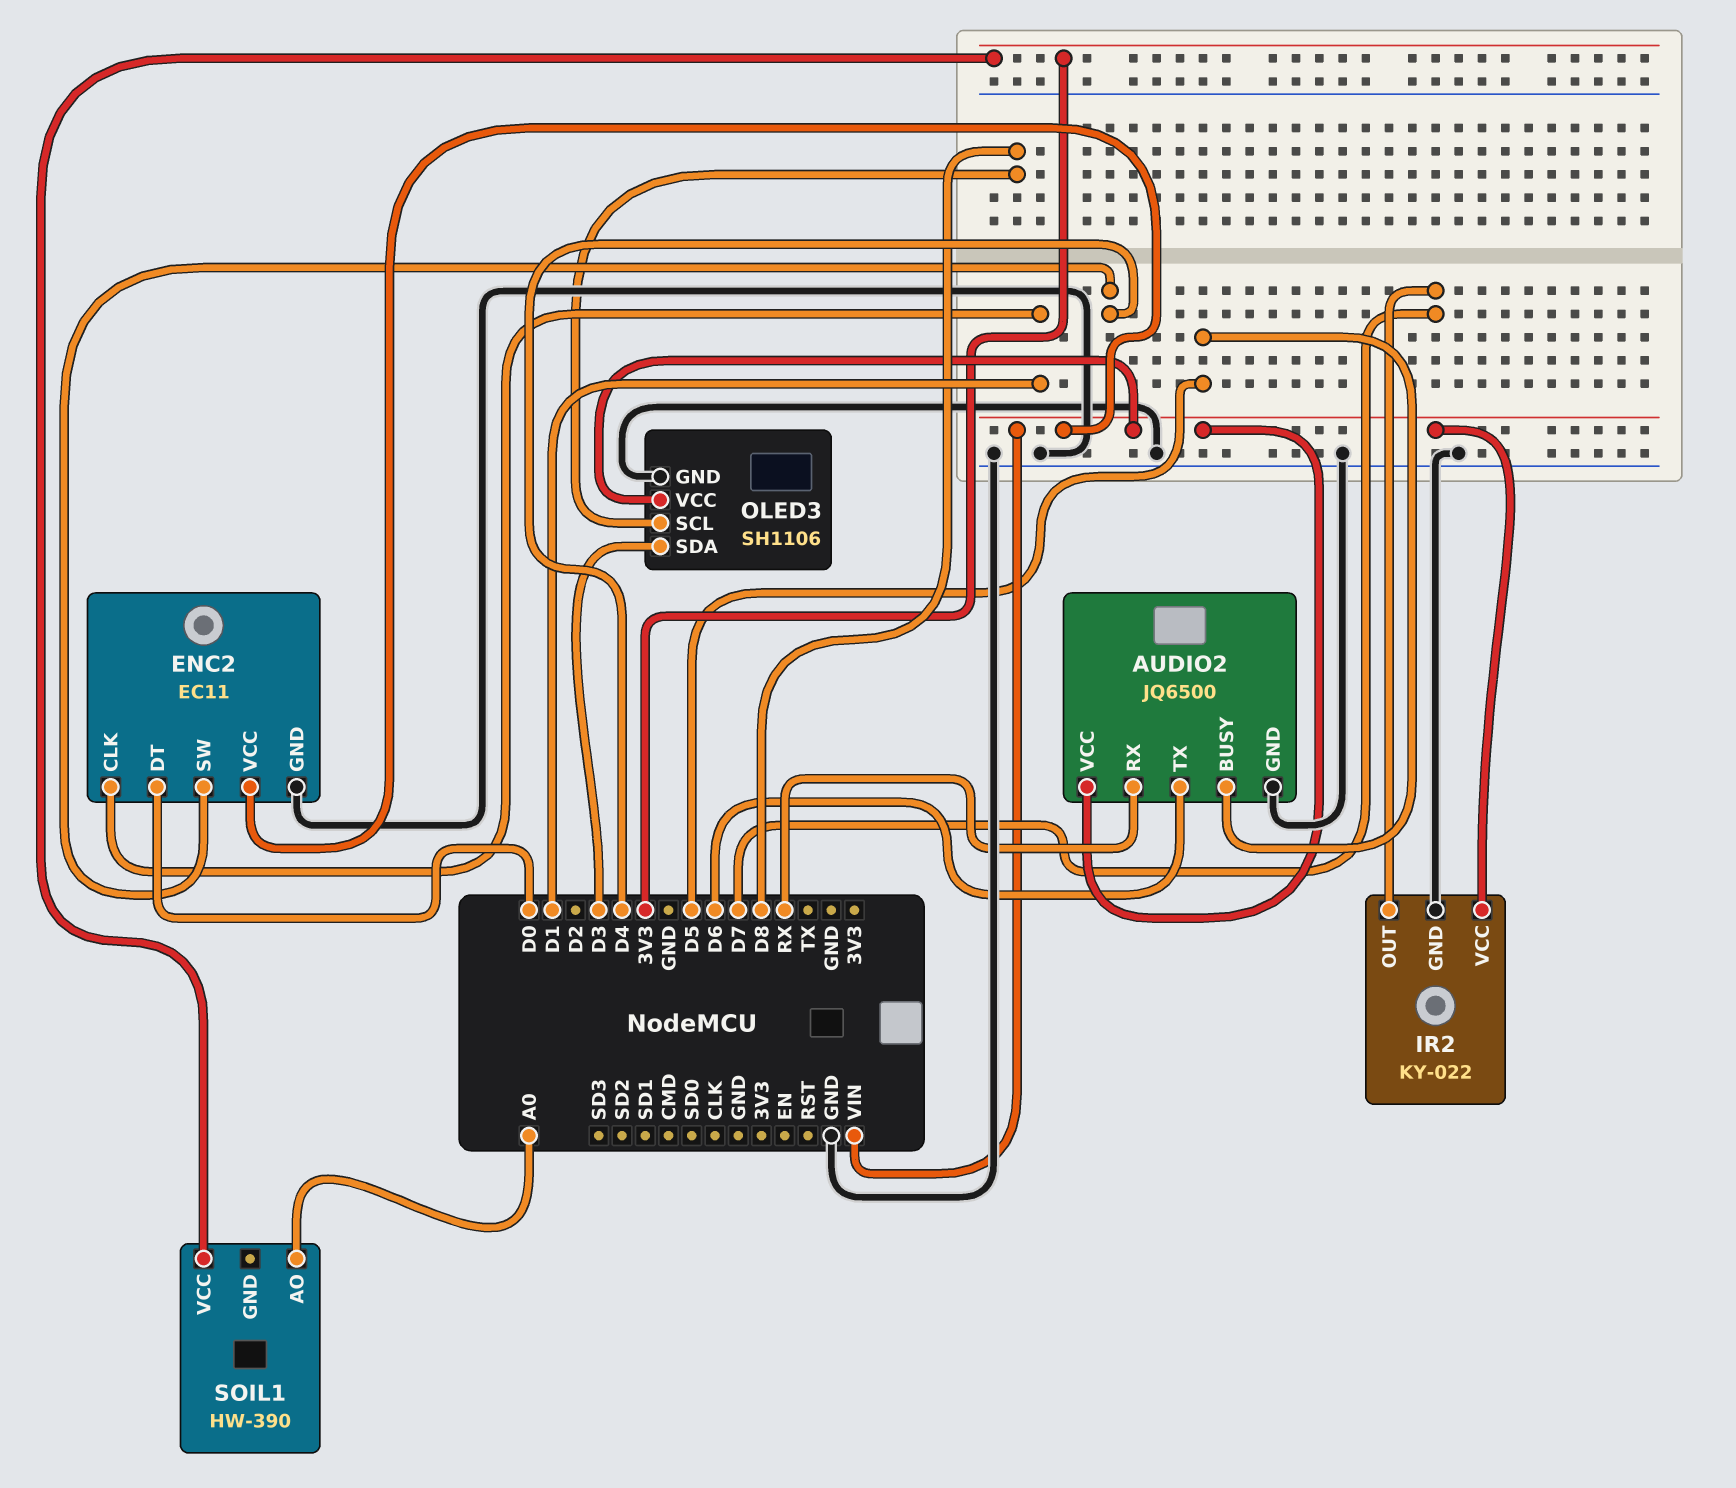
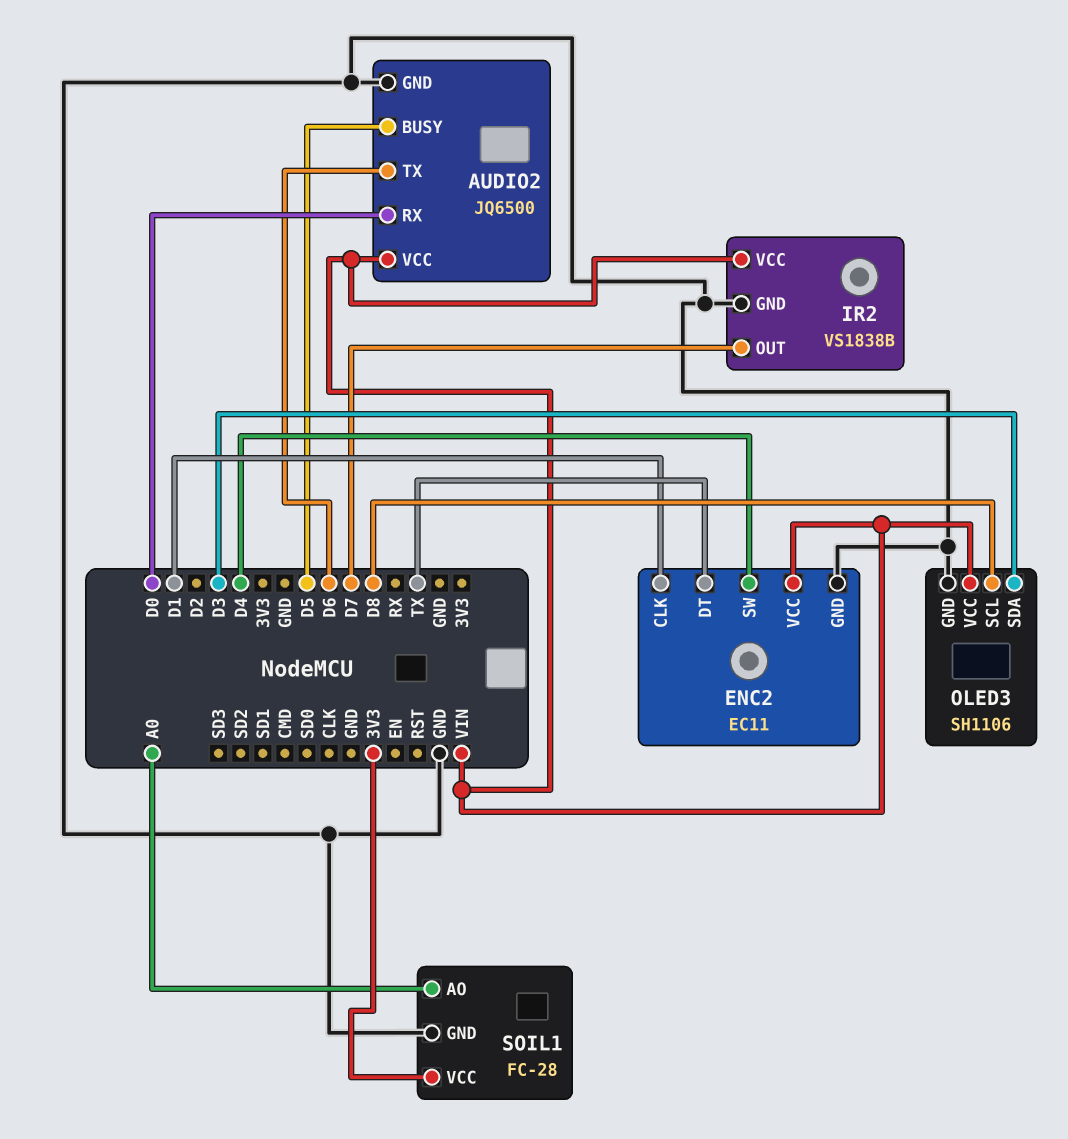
AUDIO2 pin RX: RX -> D0
ENC2 pin DT: D0 -> TX
IR2: KY-022 -> VS1838B
SOIL1: HW-390 -> FC-28
SOIL1 pin GND: none -> GND

